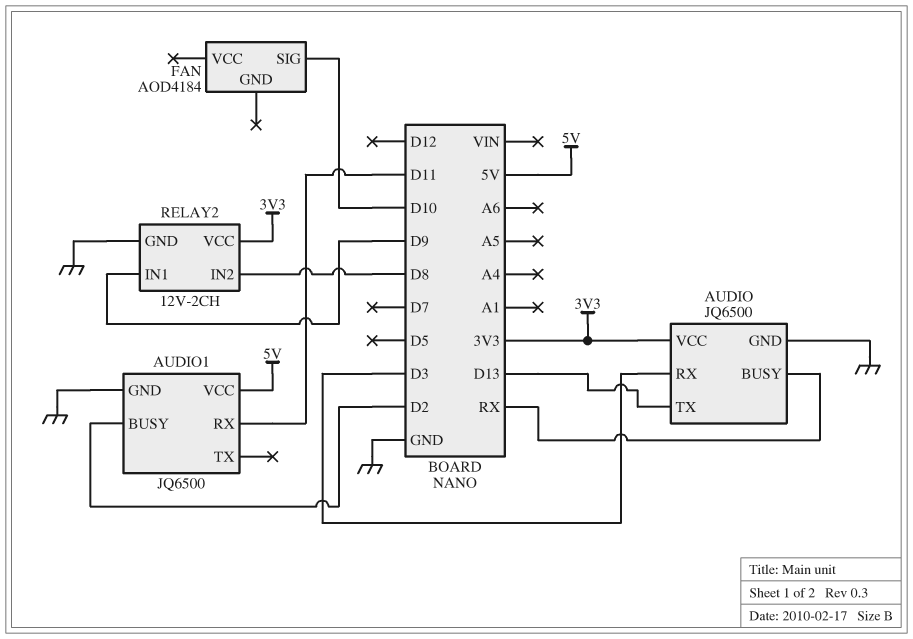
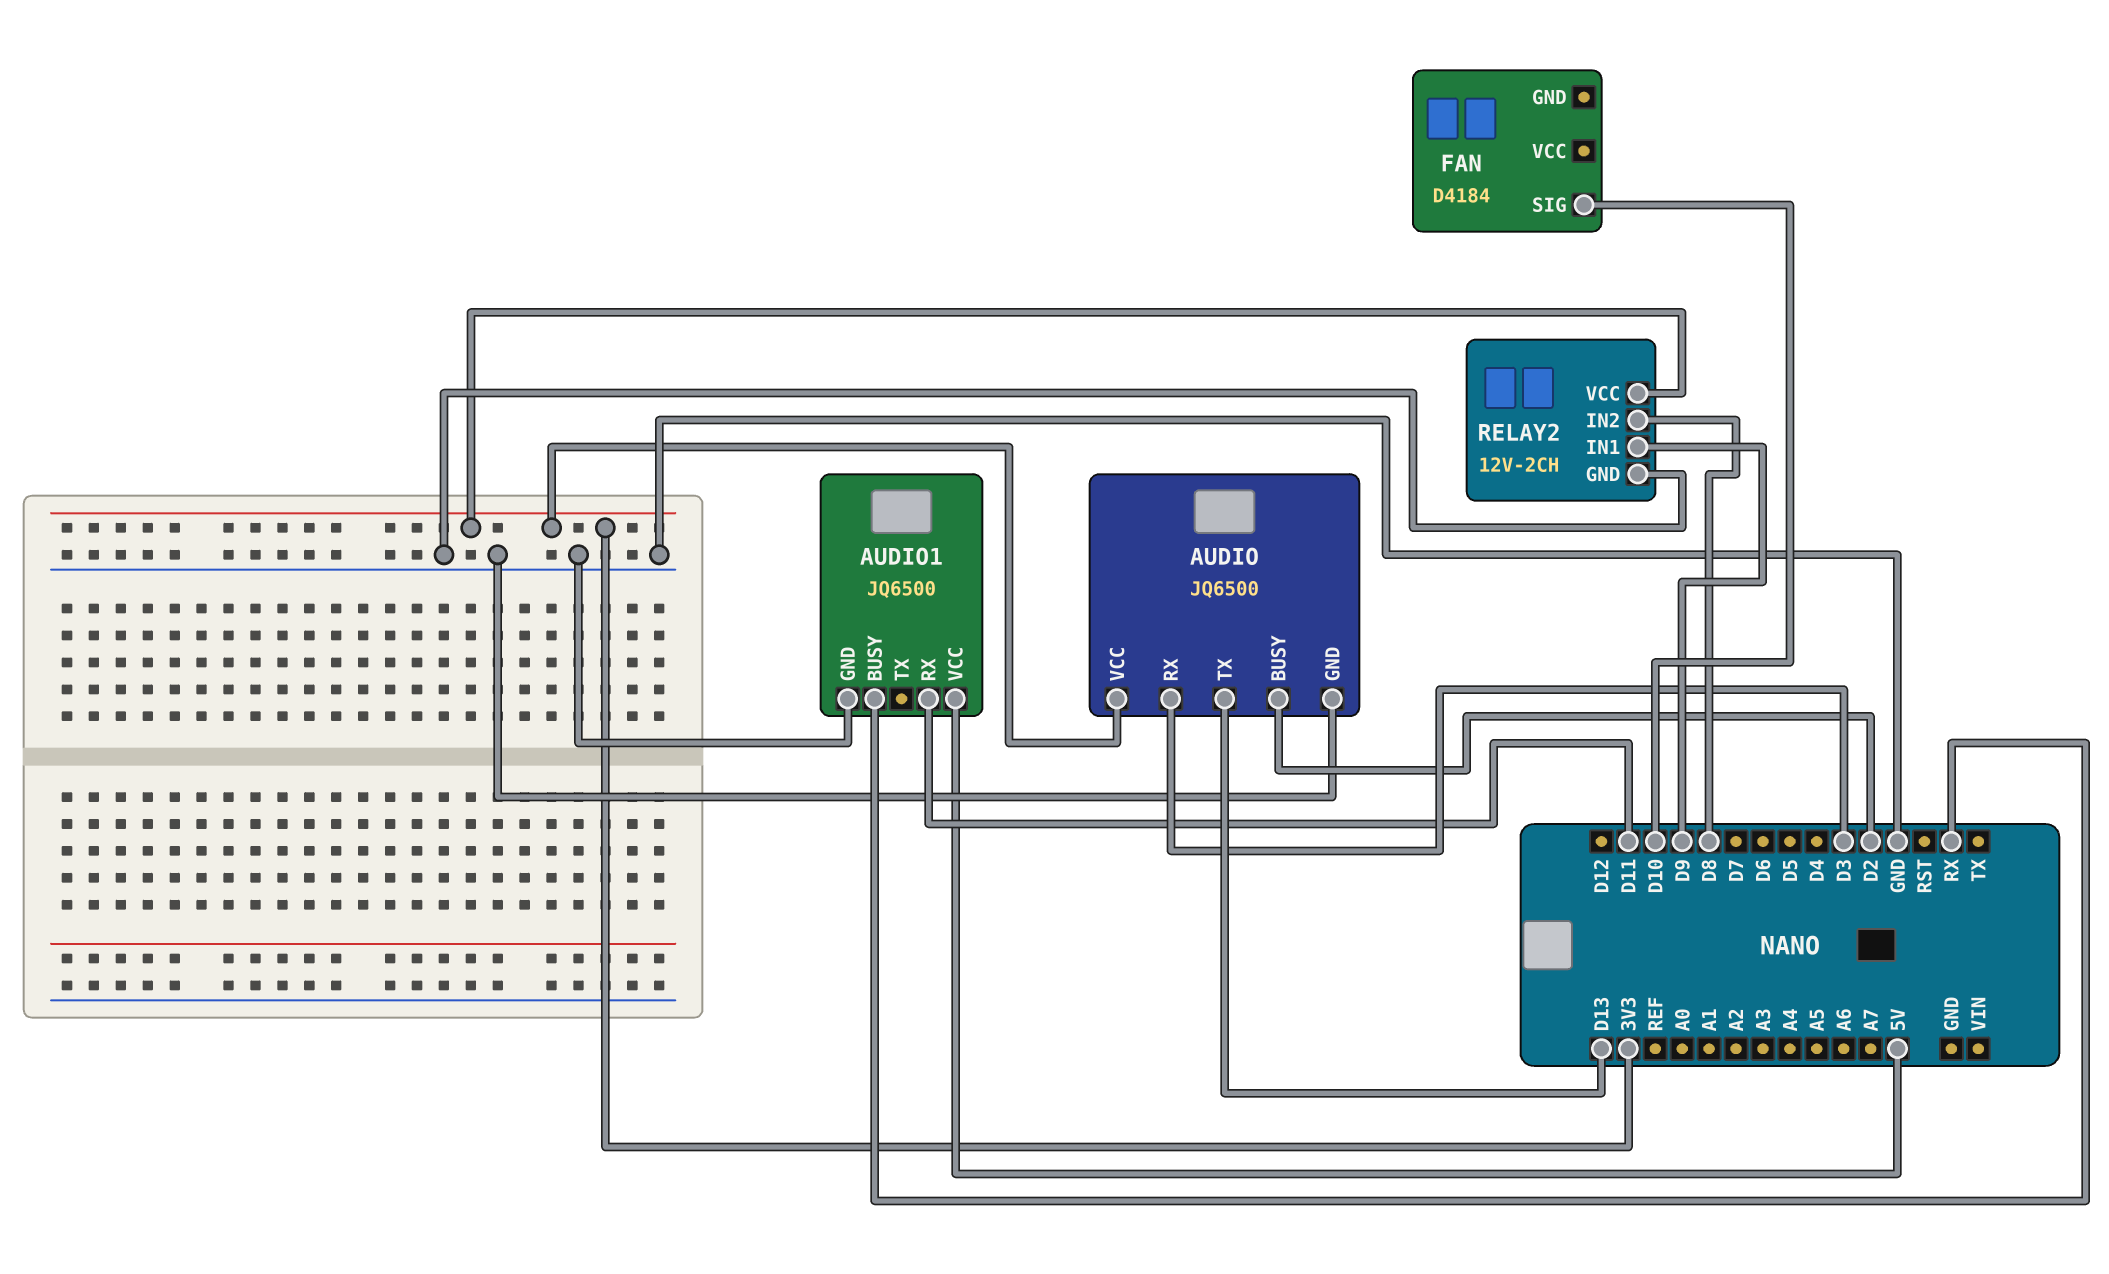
AUDIO pin BUSY: RX -> D2
AUDIO1 pin BUSY: D2 -> RX
FAN: AOD4184 -> D4184

